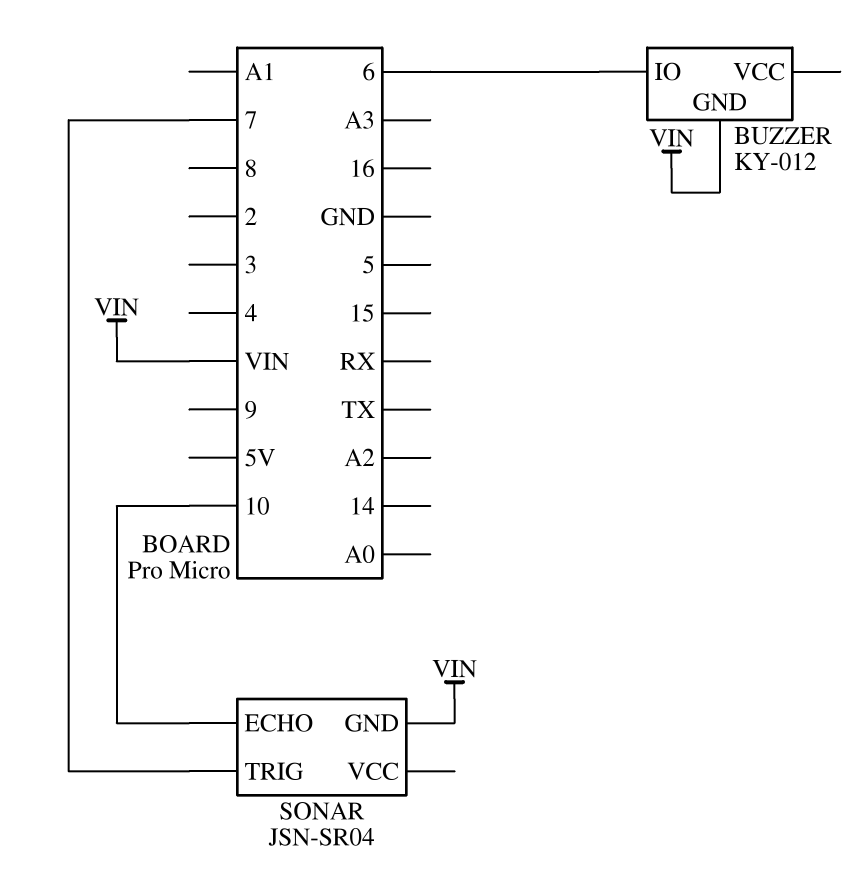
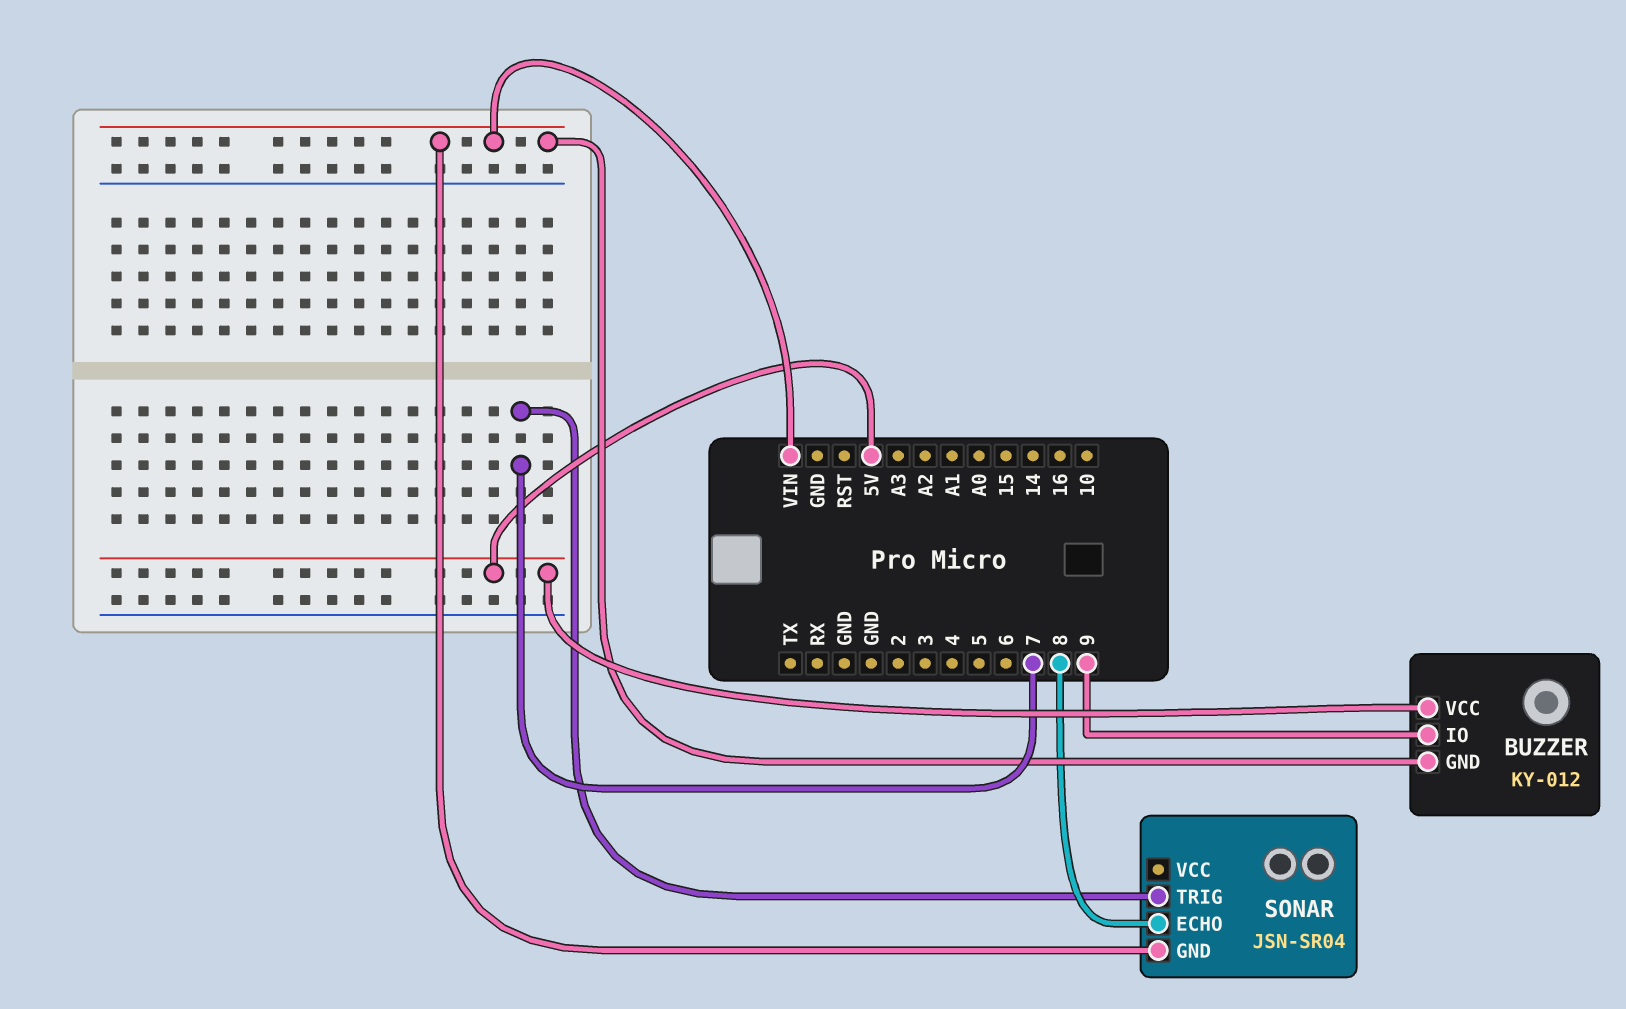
BUZZER pin IO: 6 -> 9
BUZZER pin VCC: none -> 5V
SONAR pin ECHO: 10 -> 8

